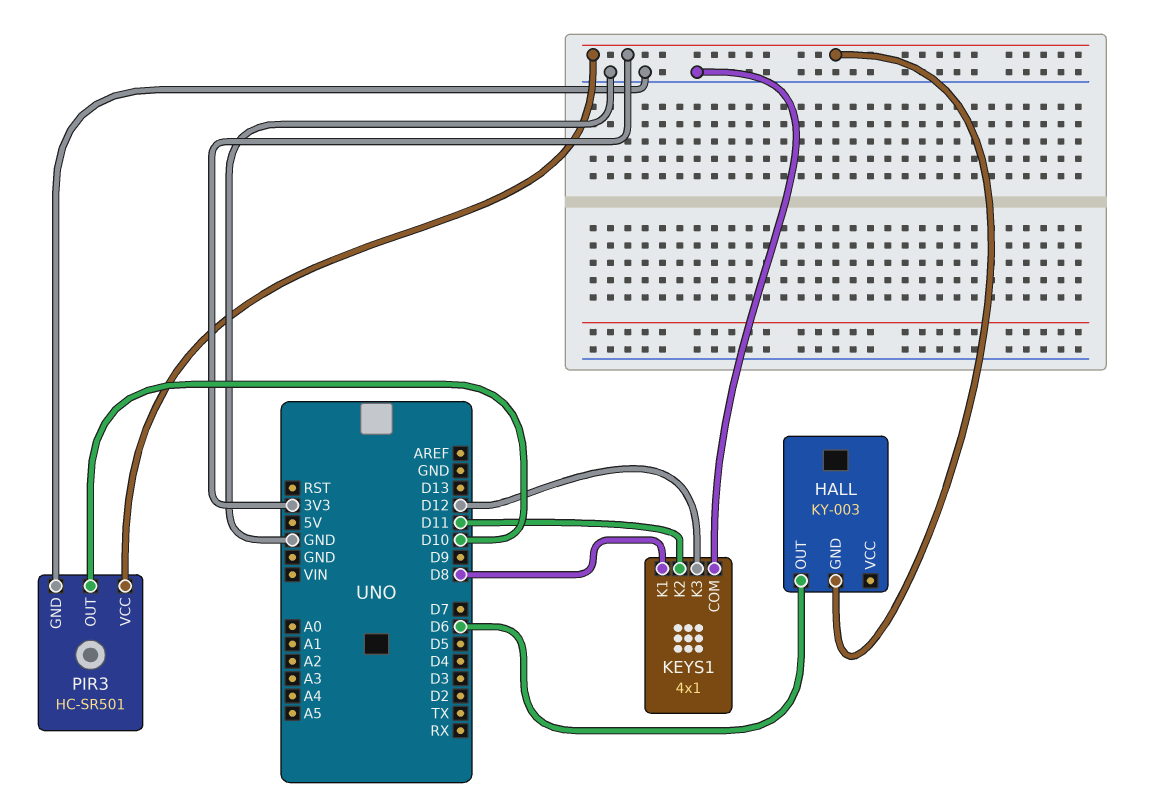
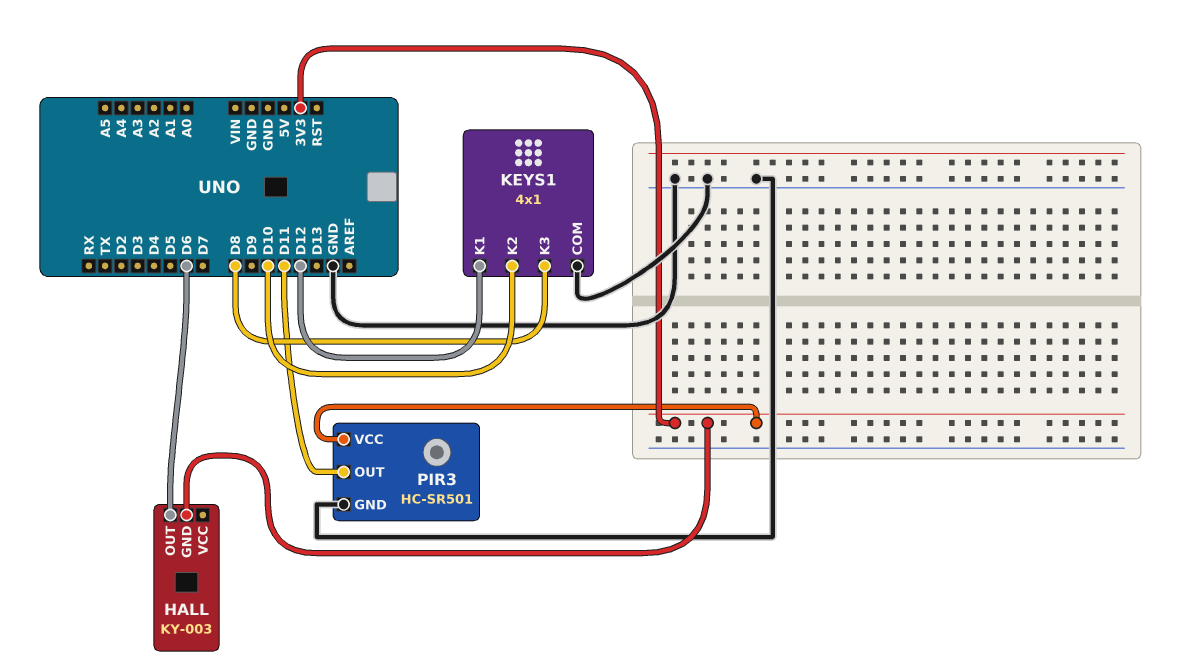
KEYS1 pin K1: D8 -> D12
KEYS1 pin K2: D11 -> D10
KEYS1 pin K3: D12 -> D8
PIR3 pin OUT: D10 -> D11

